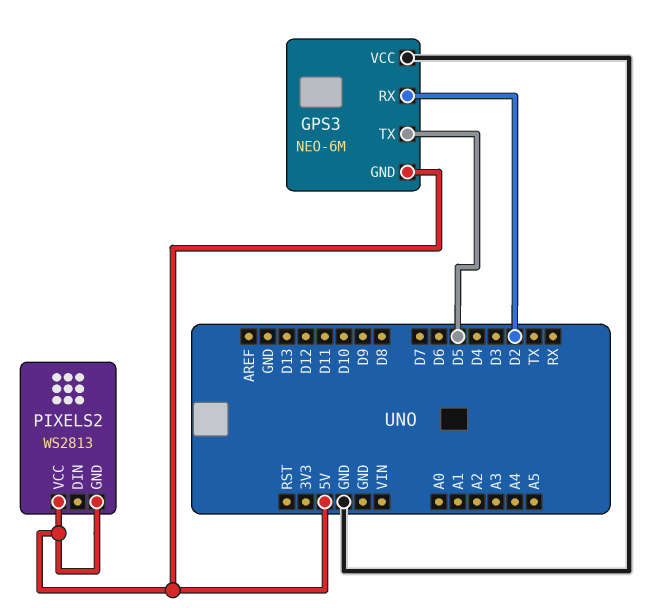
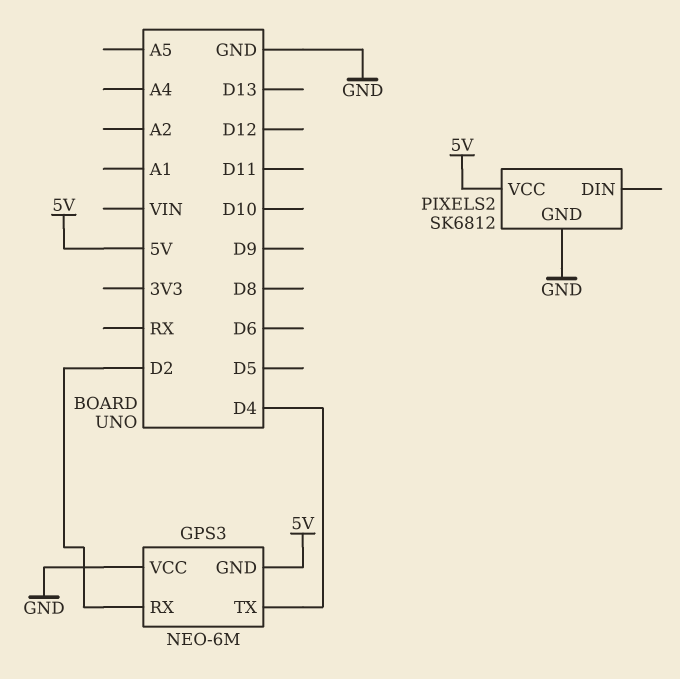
GPS3 pin TX: D5 -> D4
PIXELS2: WS2813 -> SK6812
PIXELS2 pin GND: 5V -> GND

